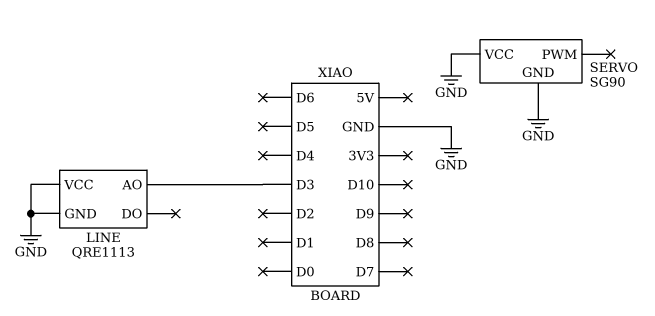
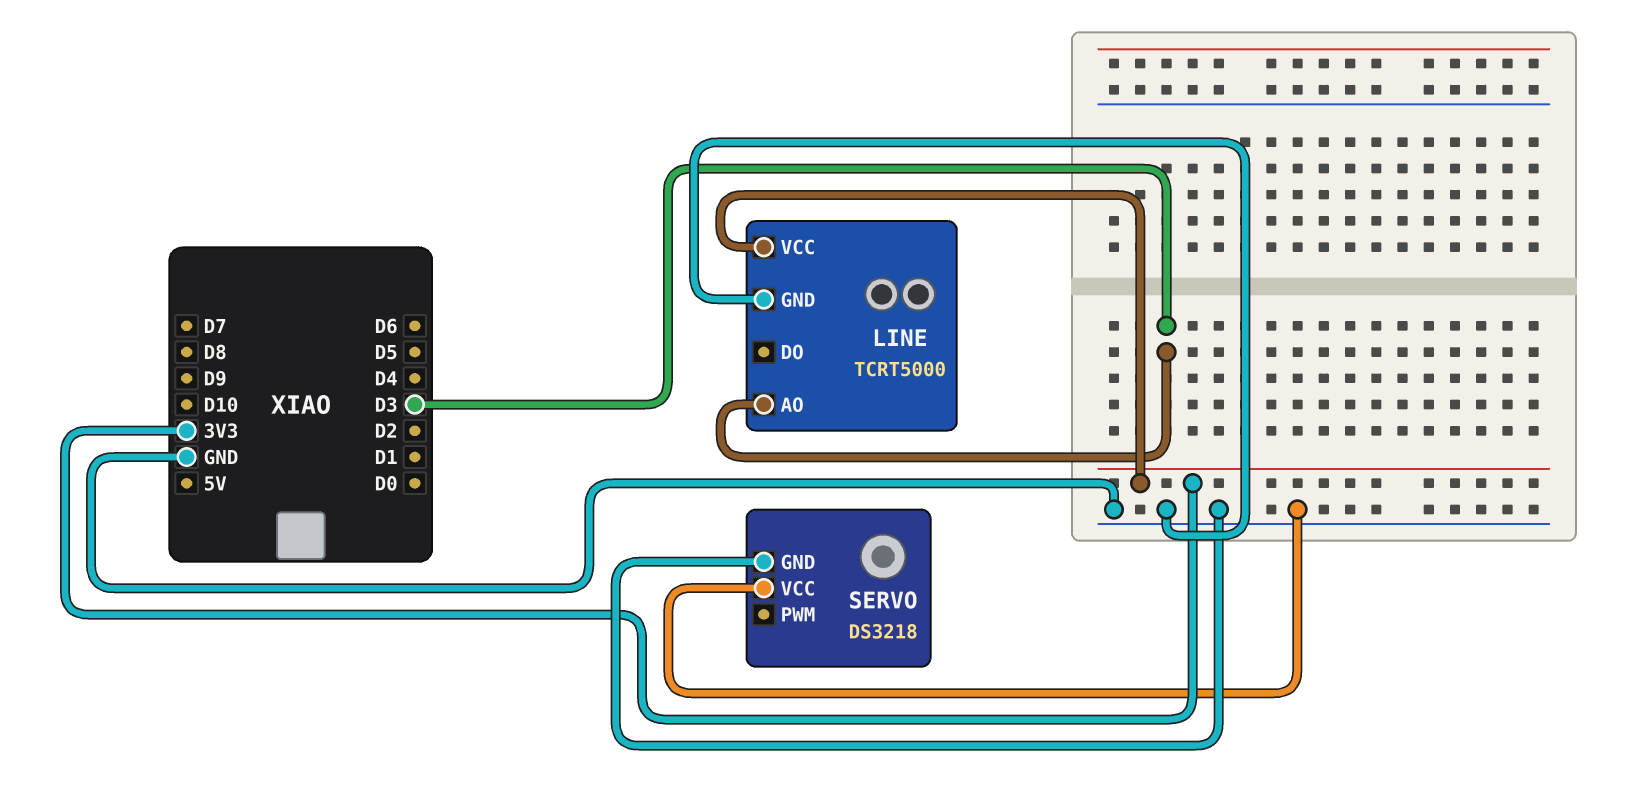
LINE: QRE1113 -> TCRT5000
LINE pin VCC: GND -> 3V3
SERVO: SG90 -> DS3218

